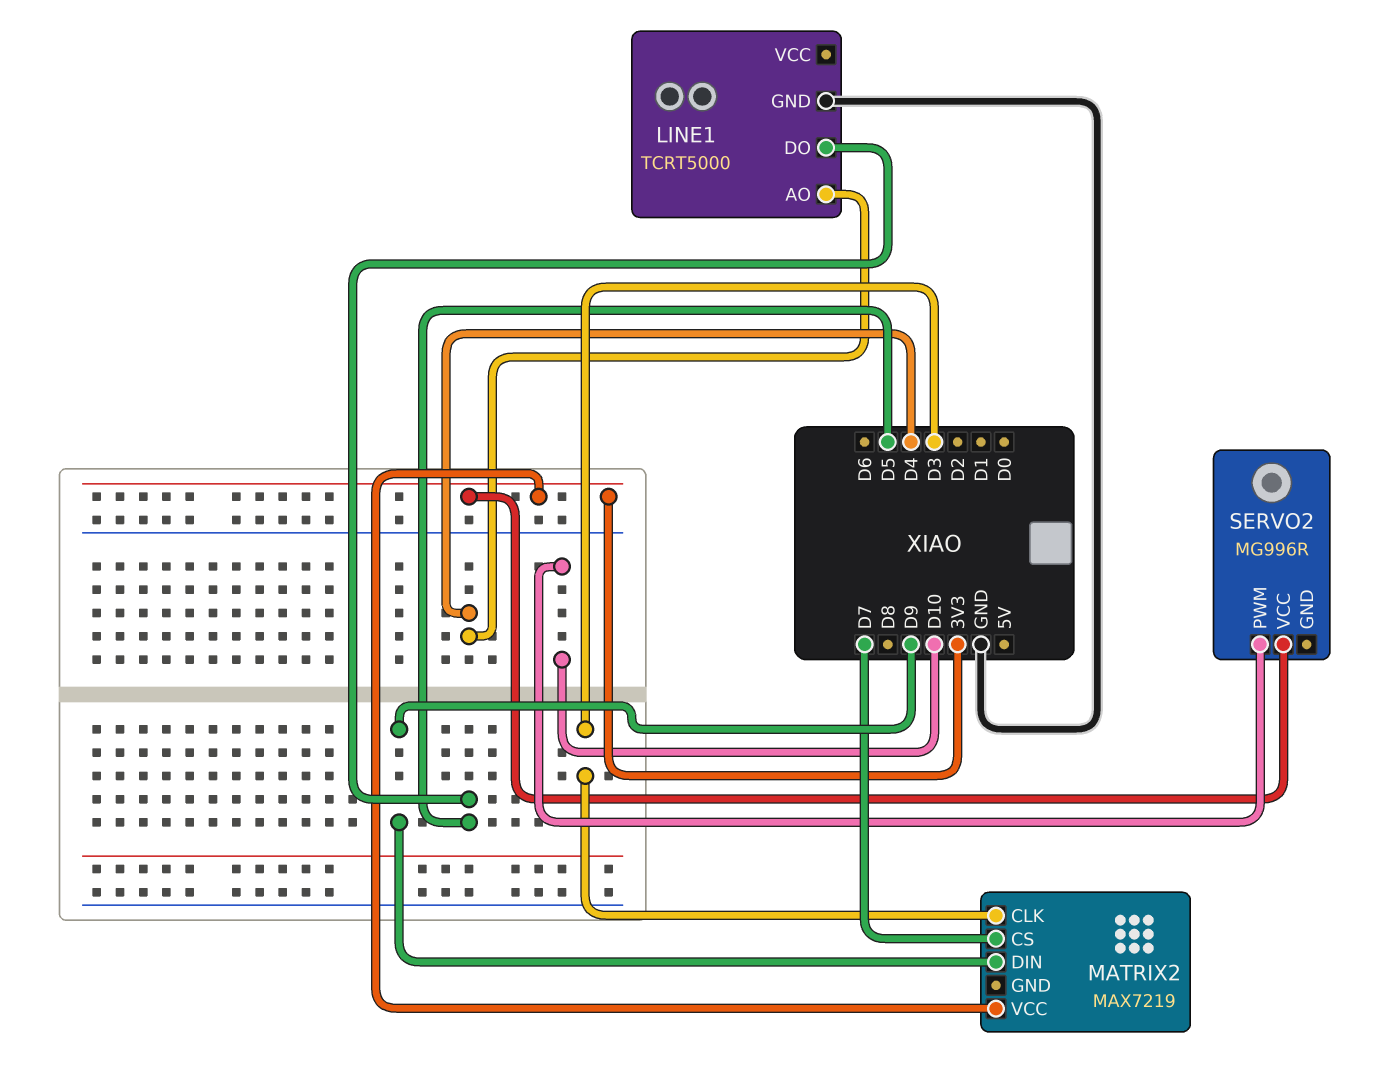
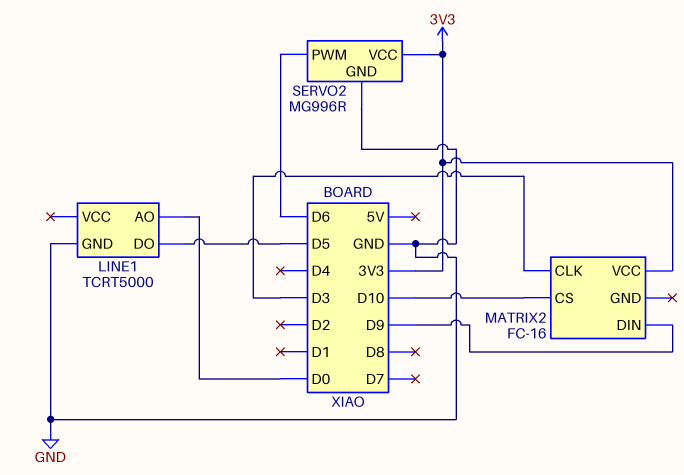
LINE1 pin AO: D4 -> D0
MATRIX2: MAX7219 -> FC-16
MATRIX2 pin CS: D7 -> D10
SERVO2 pin GND: none -> GND
SERVO2 pin PWM: D10 -> D6

